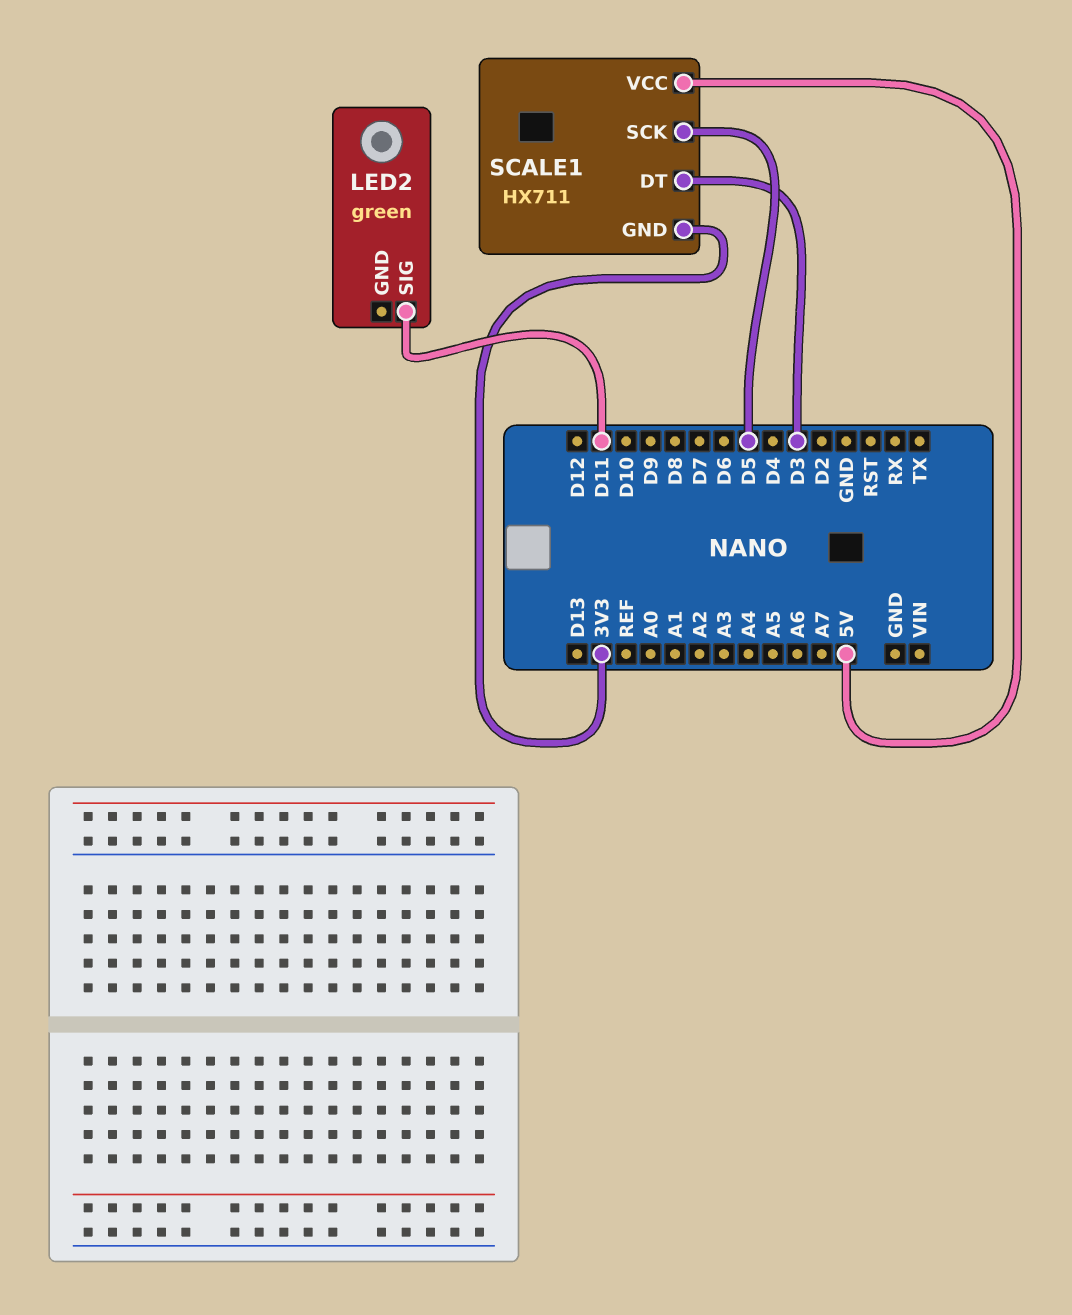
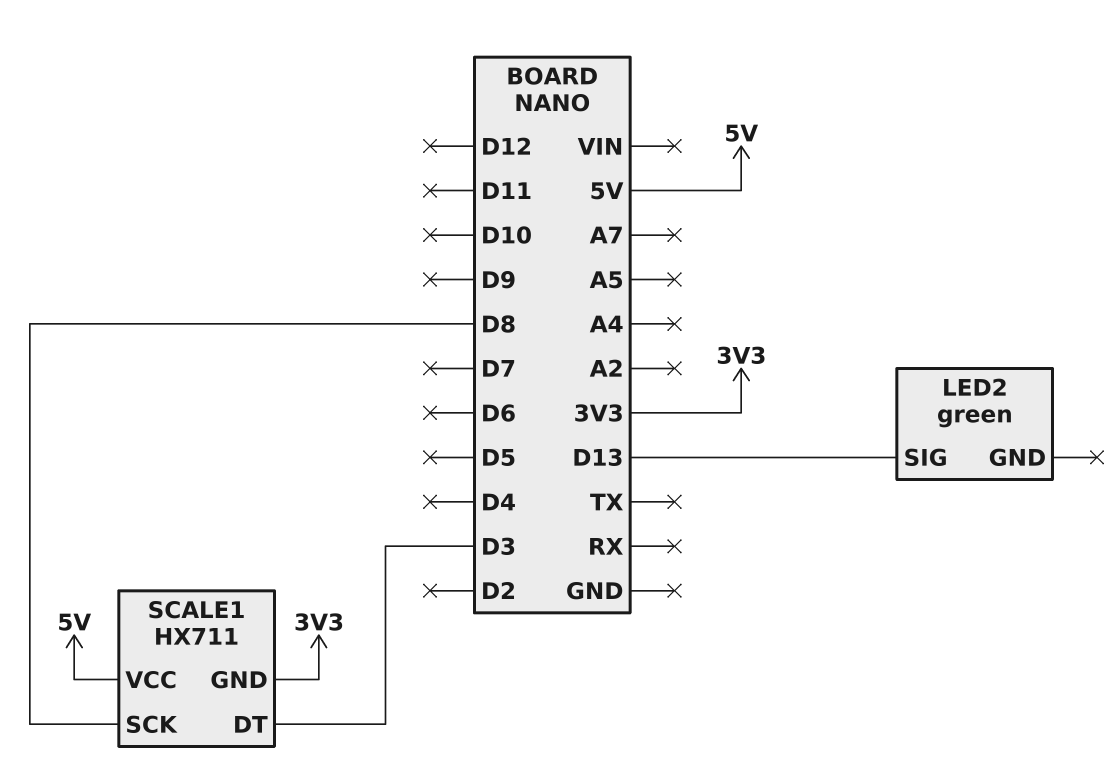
LED2 pin SIG: D11 -> D13
SCALE1 pin SCK: D5 -> D8

